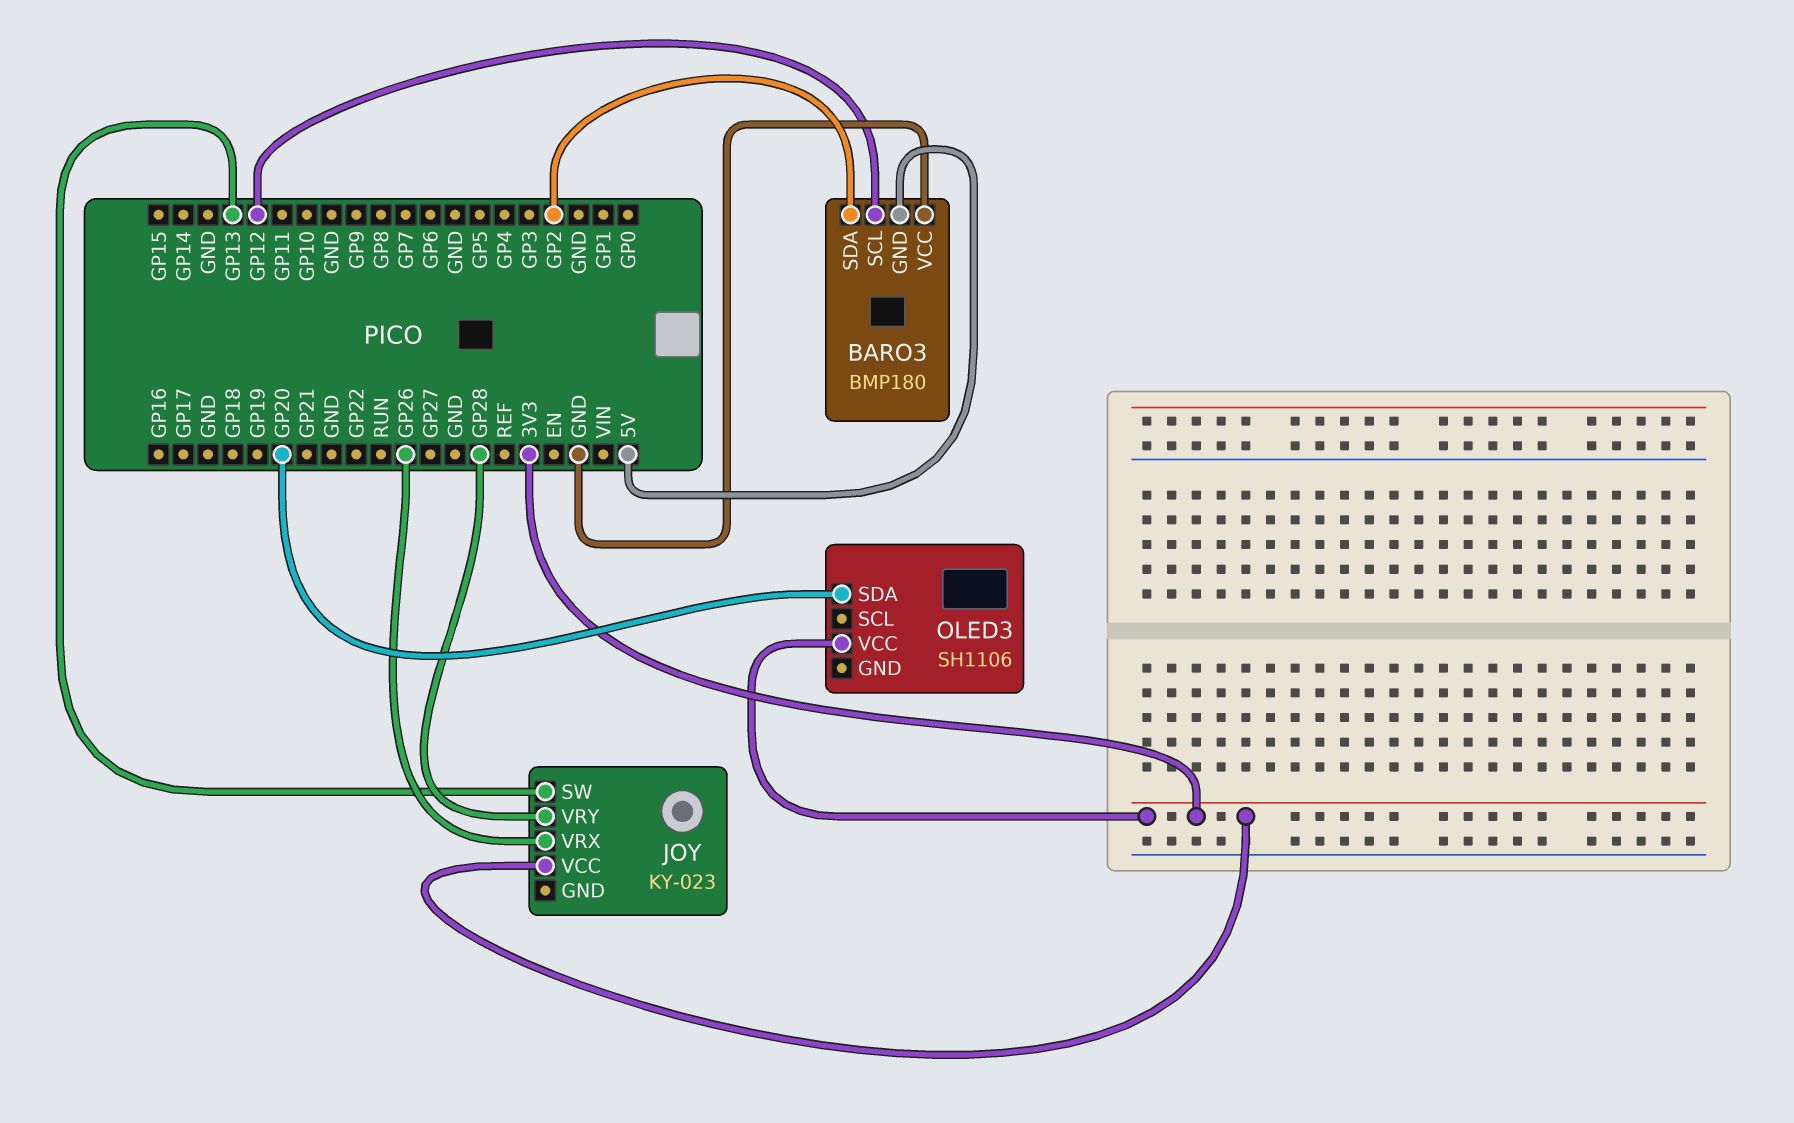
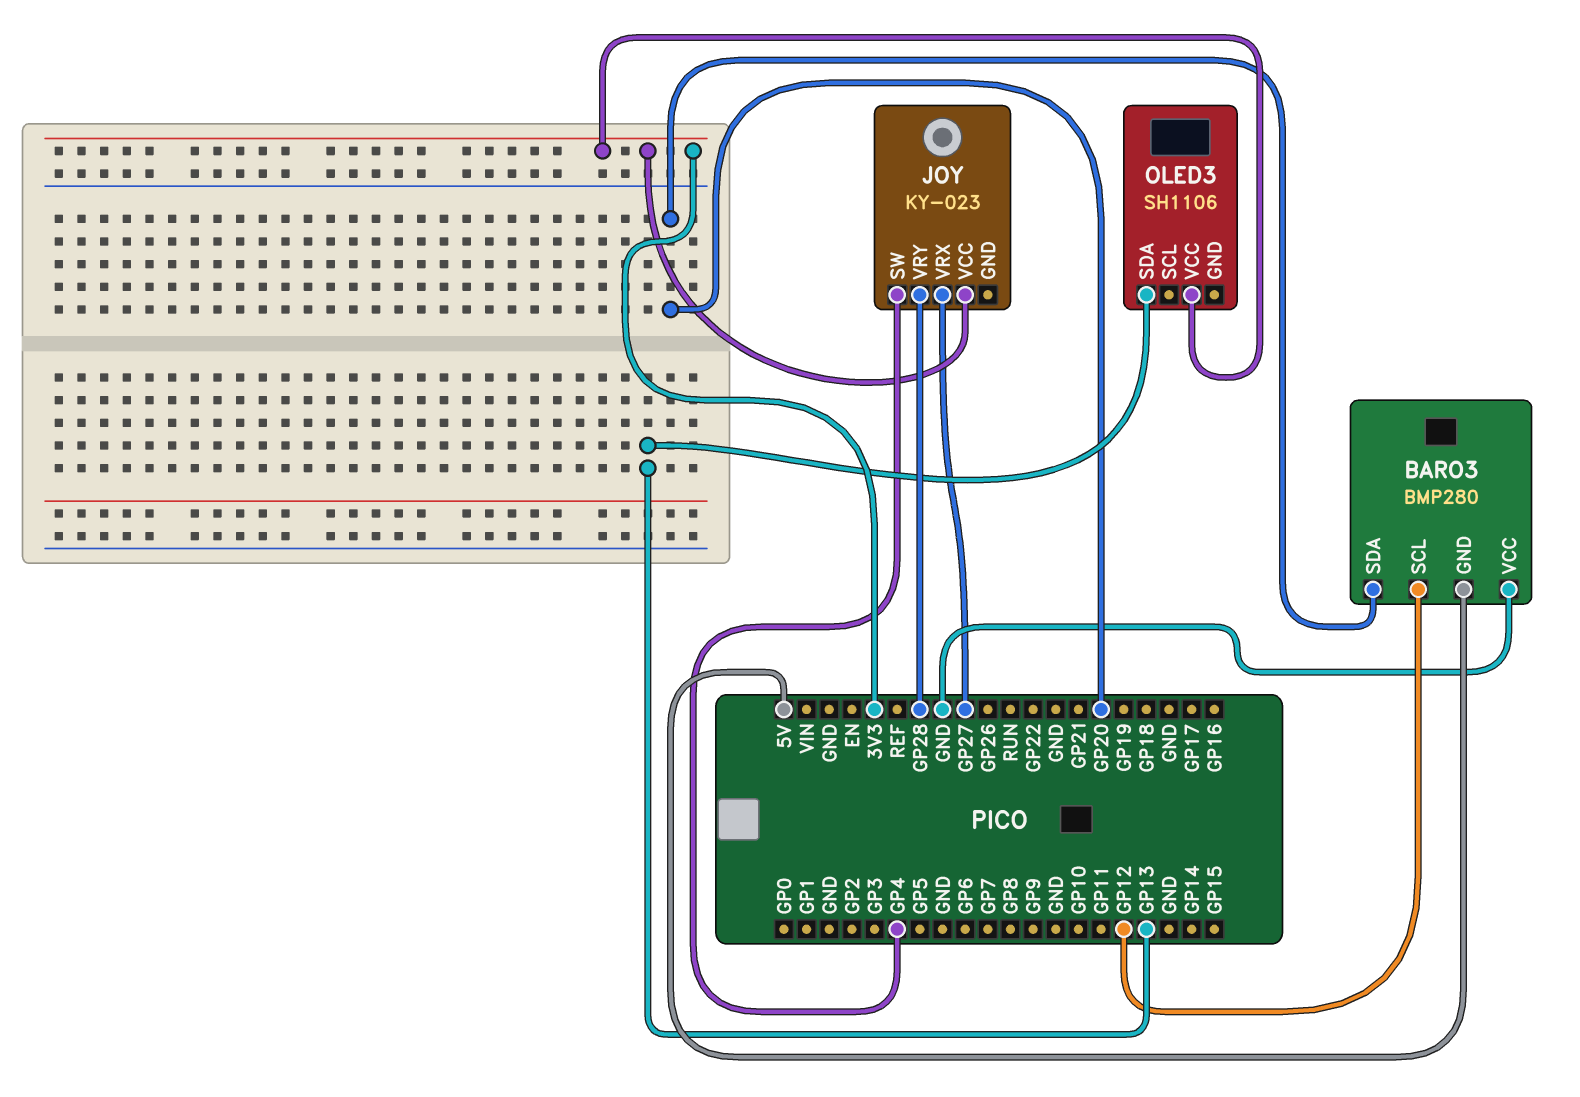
BARO3: BMP180 -> BMP280
BARO3 pin SDA: GP2 -> GP20
JOY pin SW: GP13 -> GP4
JOY pin VRX: GP26 -> GP27
OLED3 pin SDA: GP20 -> GP13

